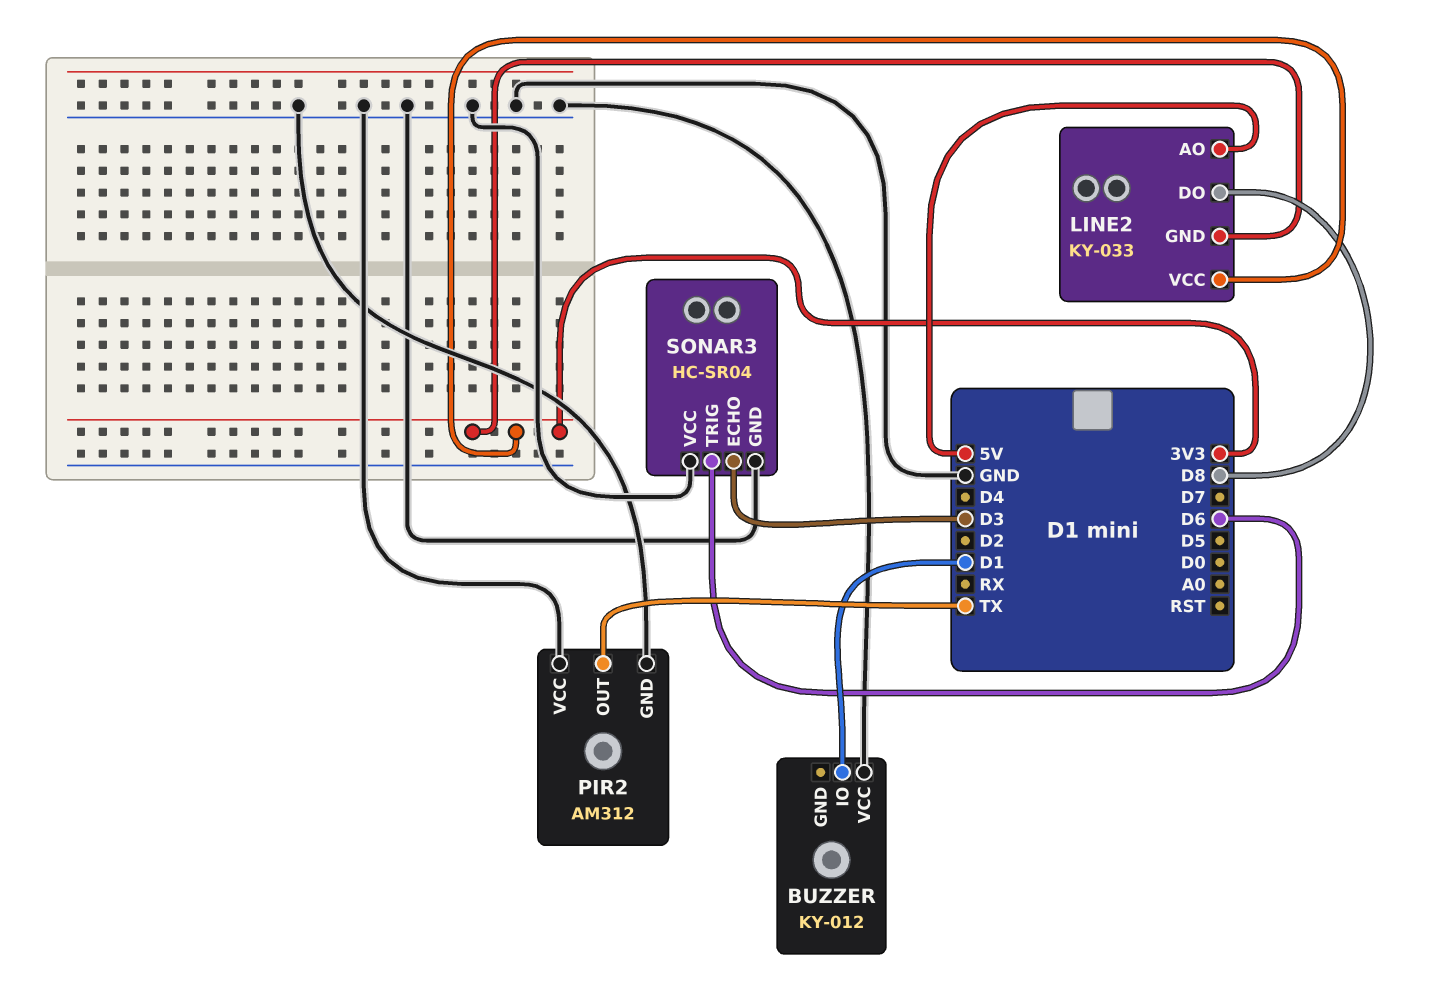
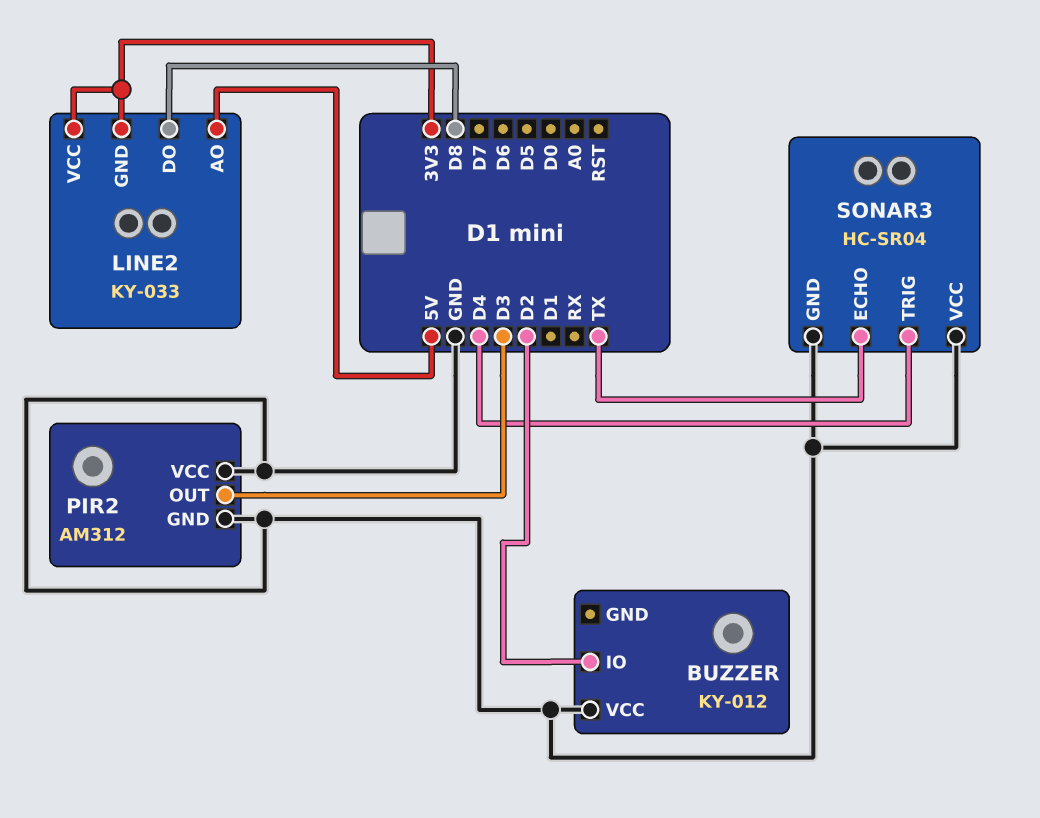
BUZZER pin IO: D1 -> D2
PIR2 pin OUT: TX -> D3
SONAR3 pin ECHO: D3 -> TX
SONAR3 pin TRIG: D6 -> D4

